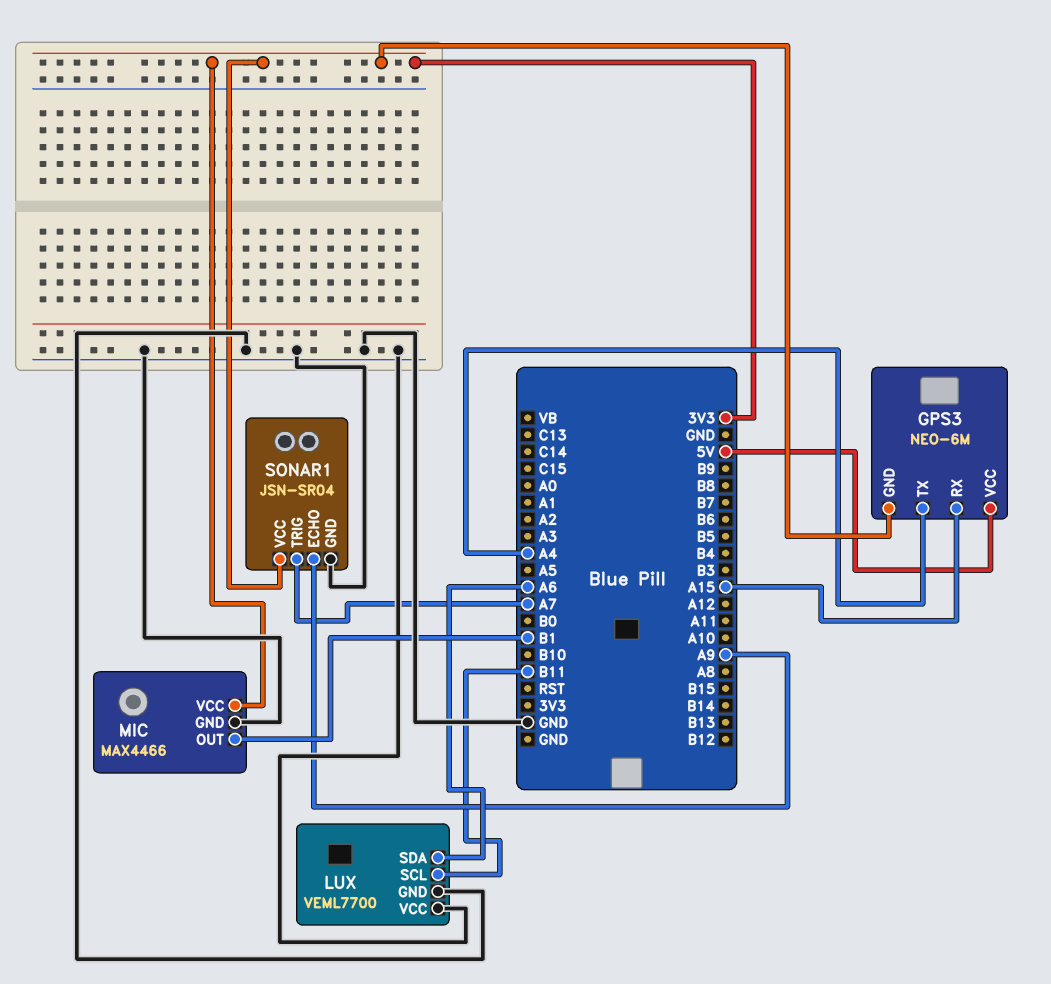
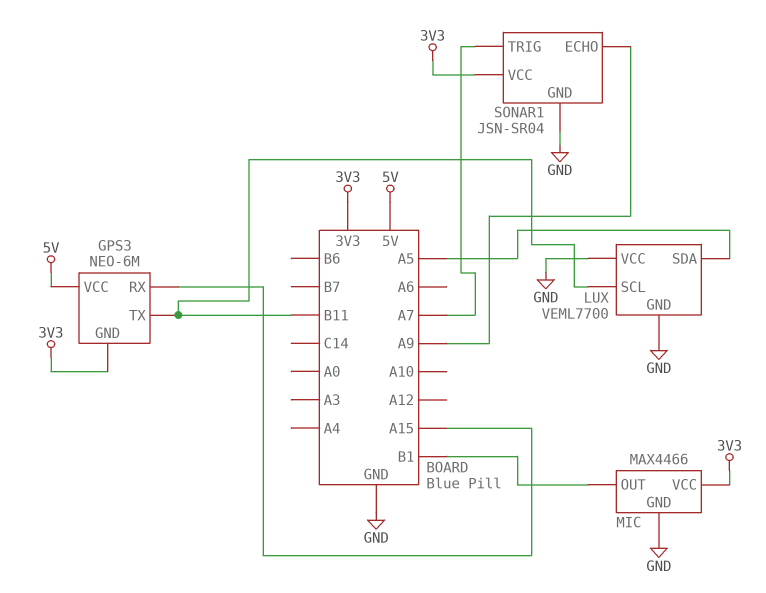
GPS3 pin TX: A4 -> B11
LUX pin SDA: A6 -> A5

